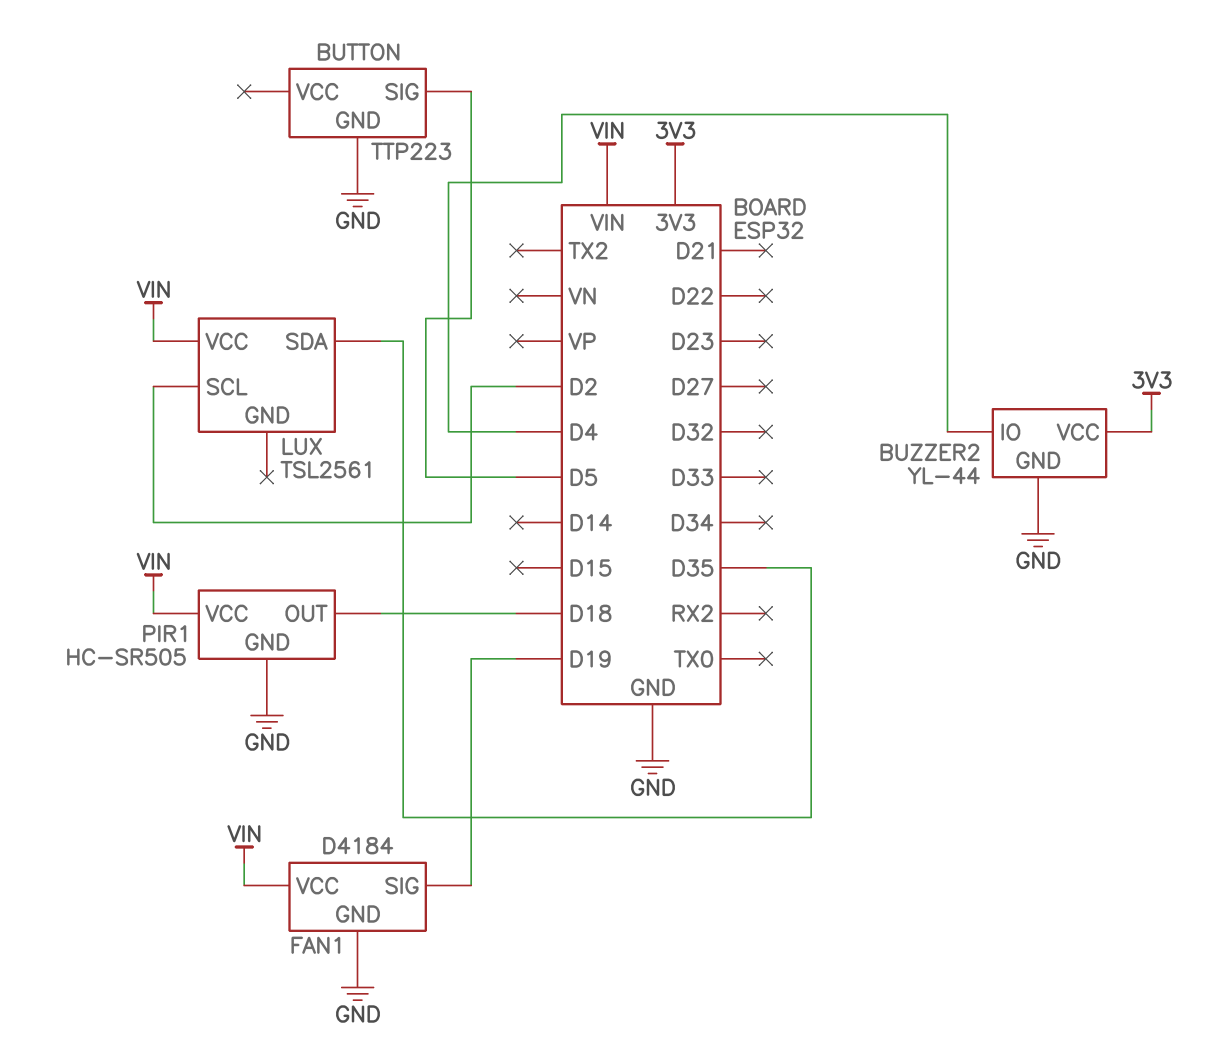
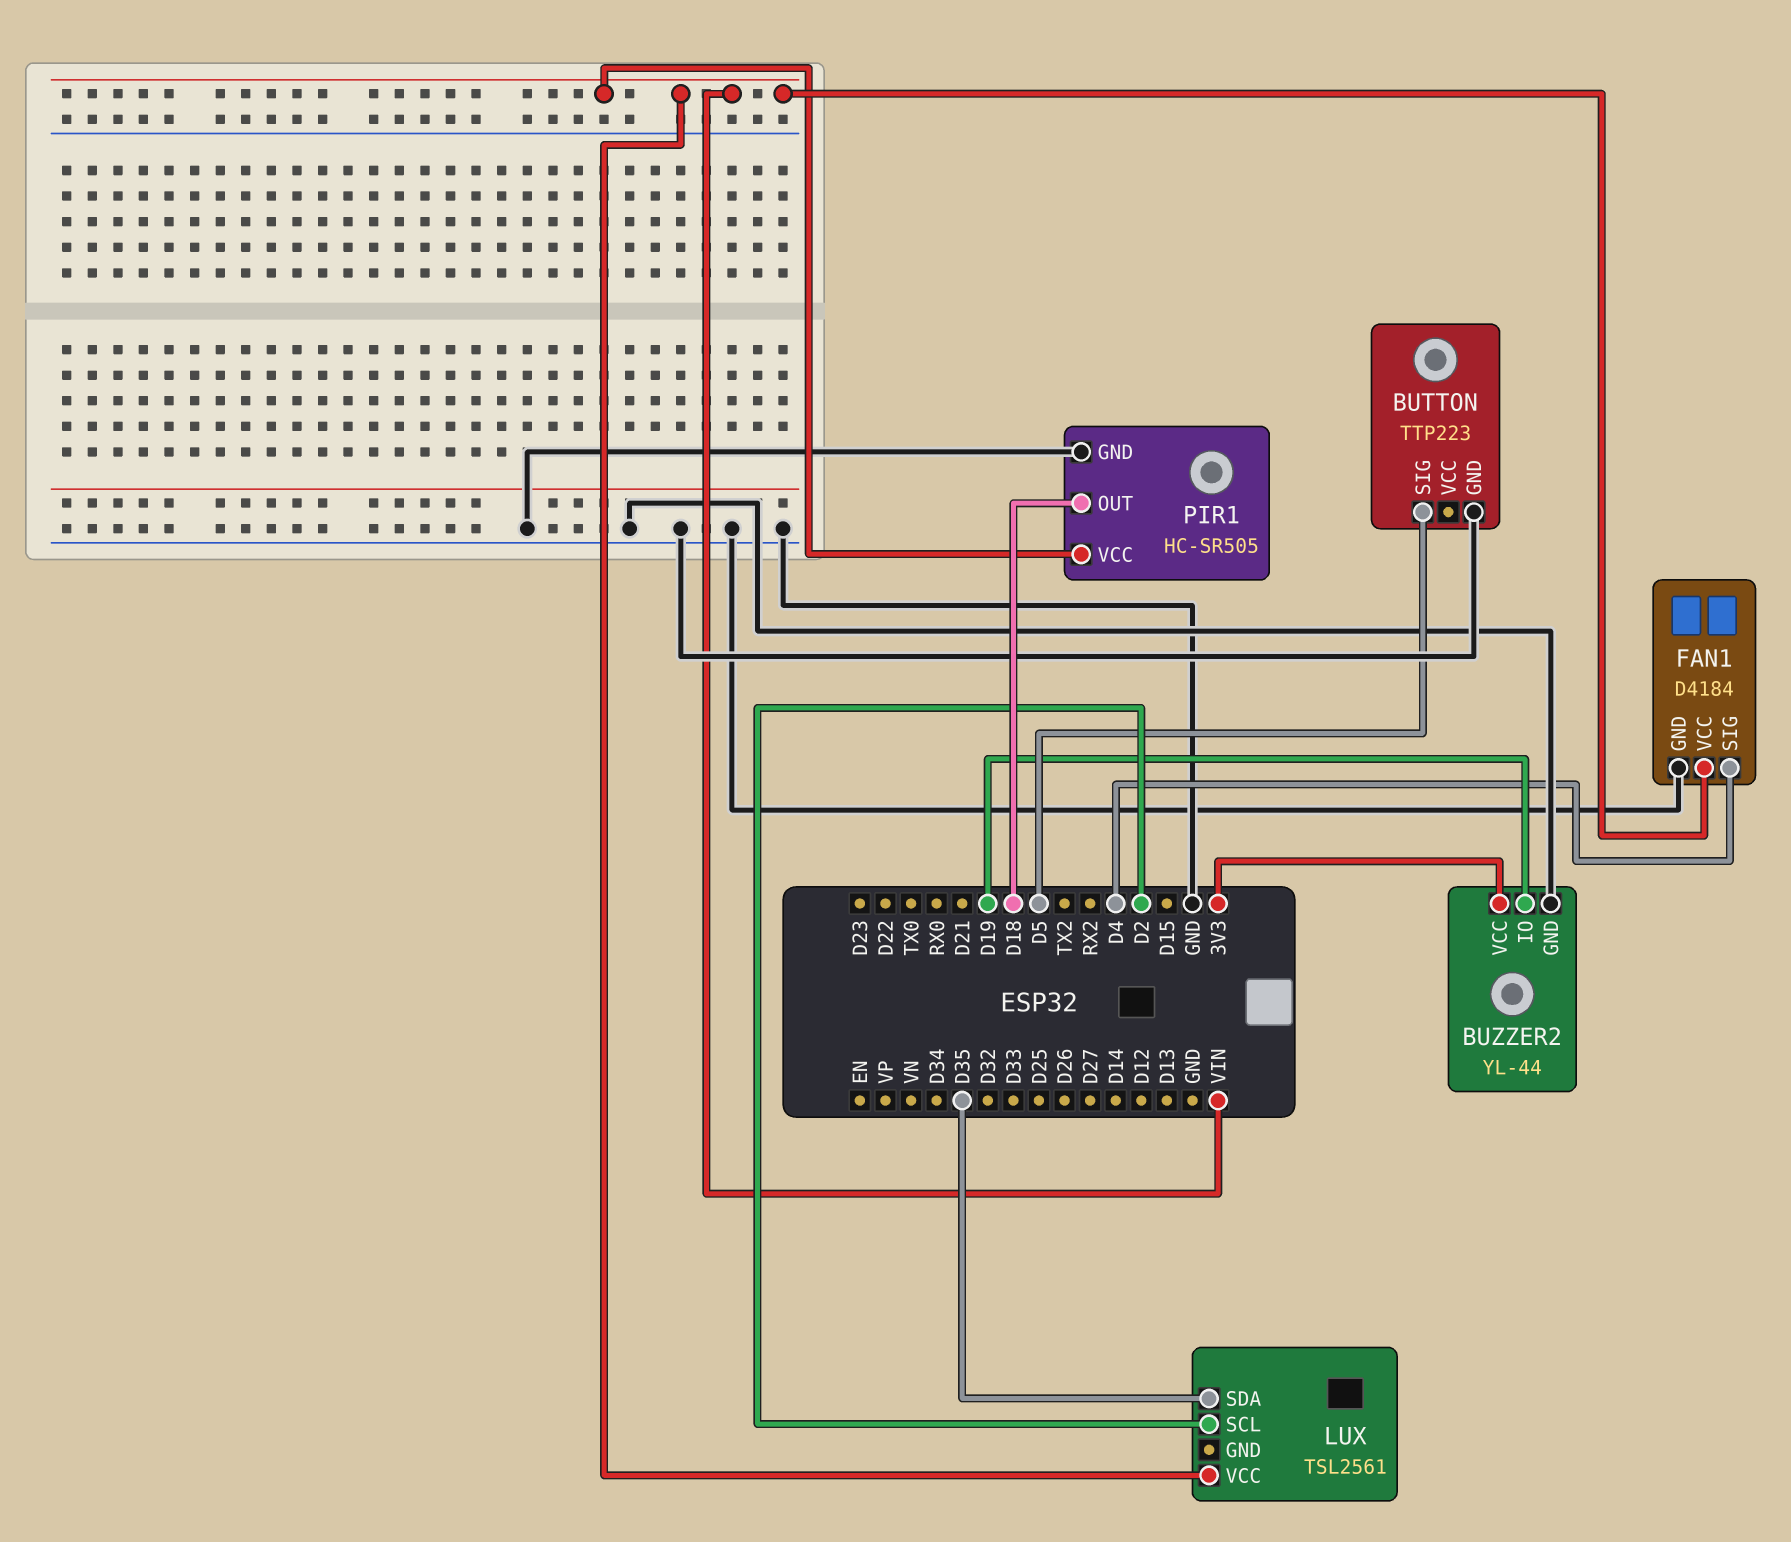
BUZZER2 pin IO: D4 -> D19
FAN1 pin SIG: D19 -> D4

